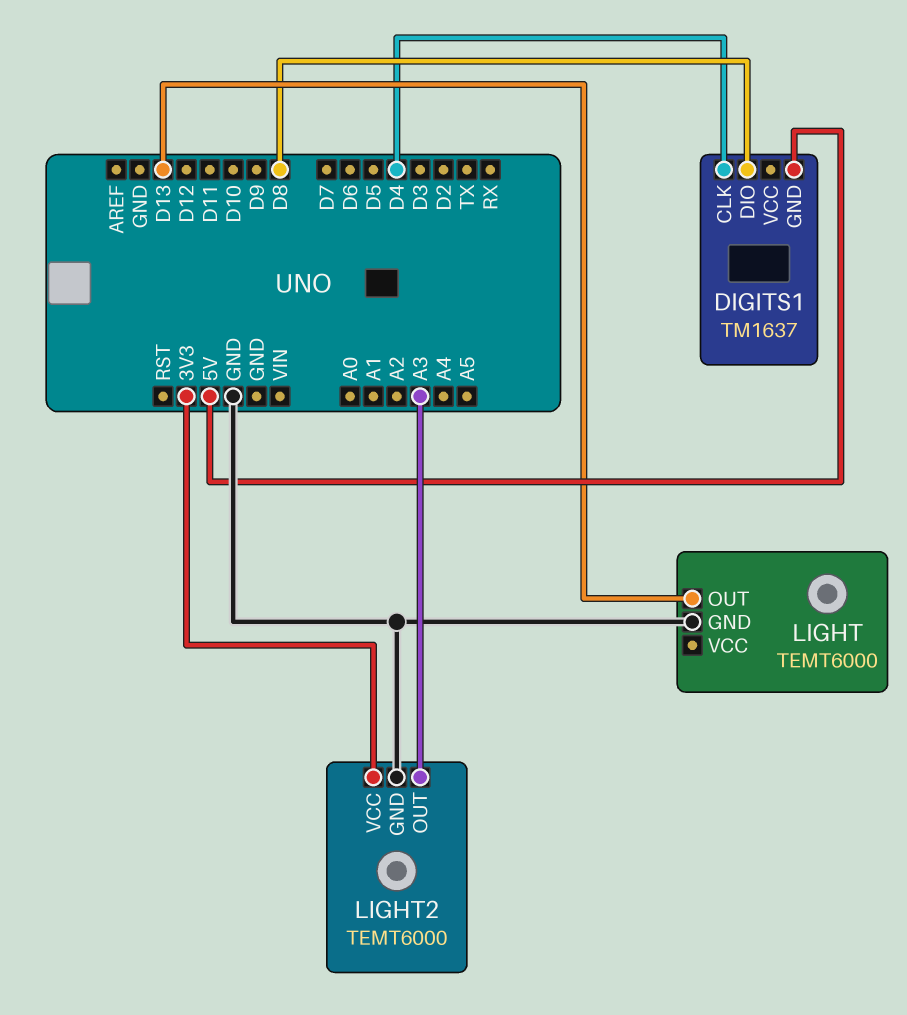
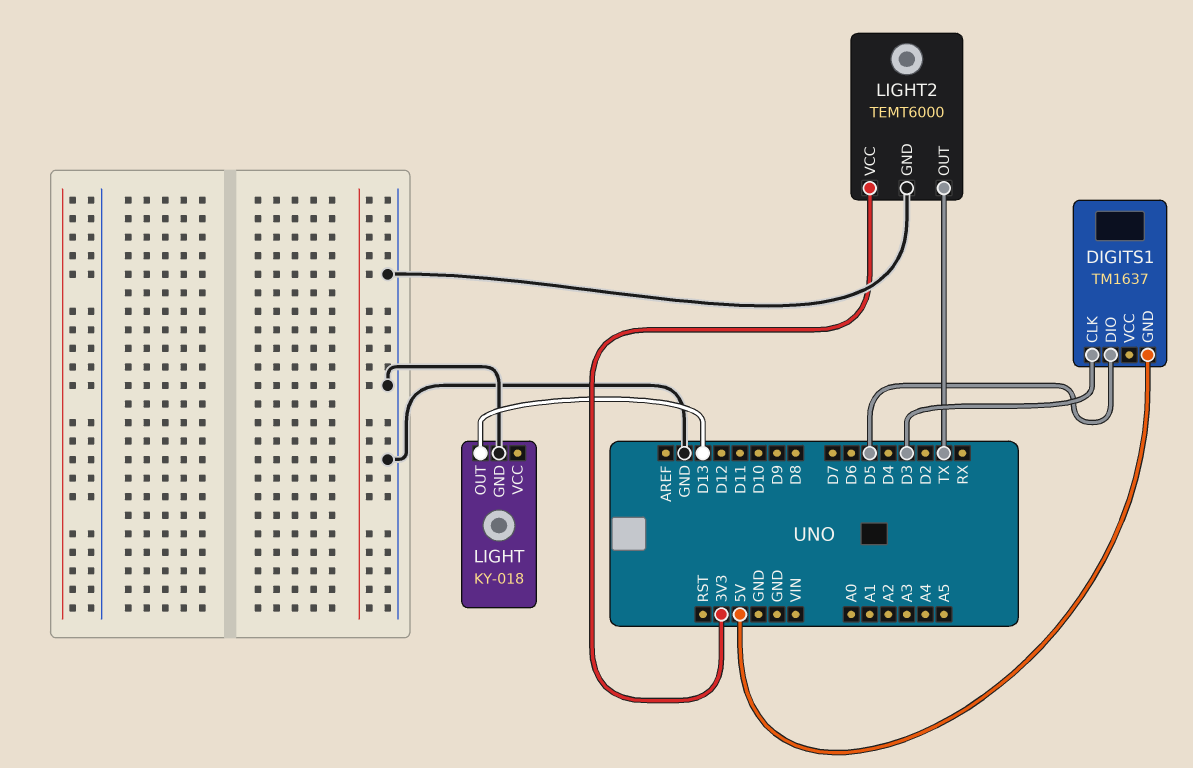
DIGITS1 pin CLK: D4 -> D3
DIGITS1 pin DIO: D8 -> D5
LIGHT: TEMT6000 -> KY-018
LIGHT2 pin OUT: A3 -> TX

